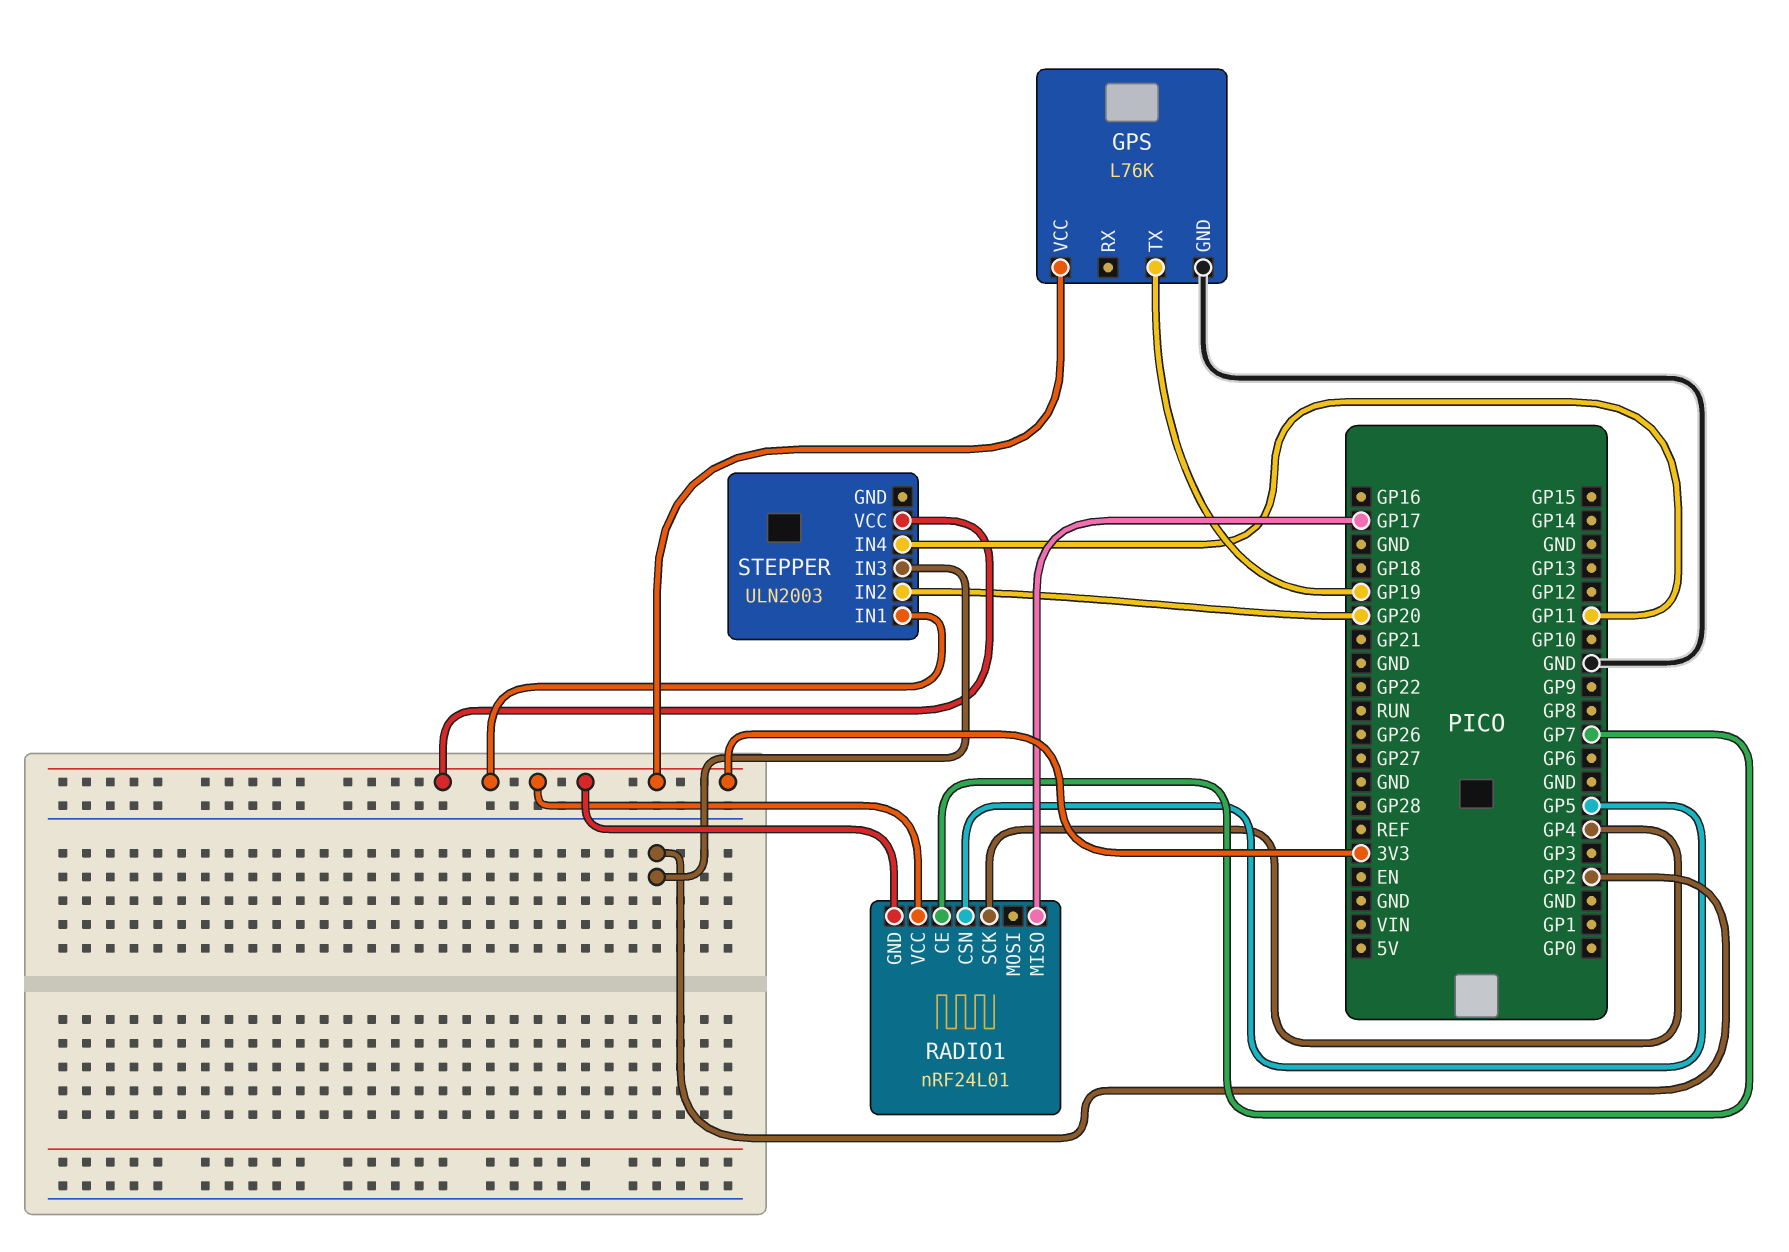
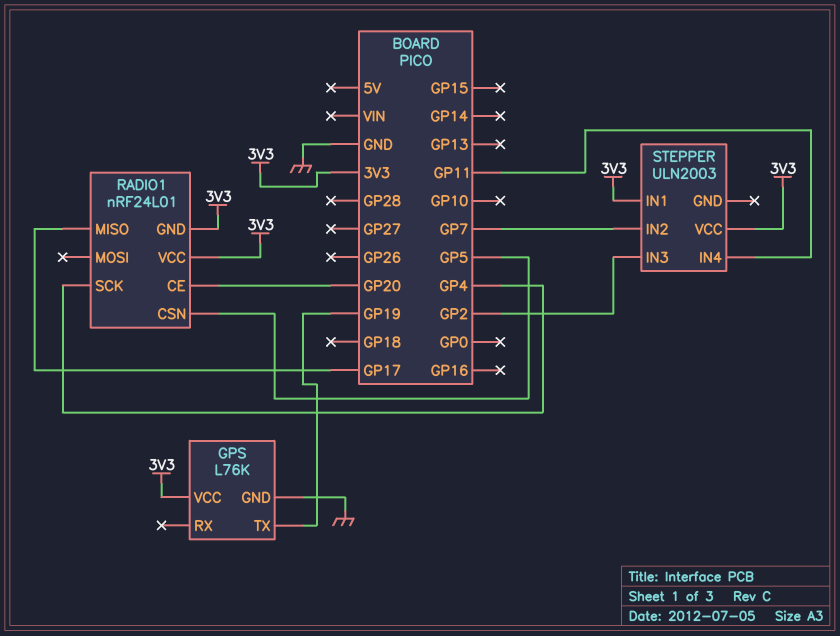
RADIO1 pin CE: GP7 -> GP20
STEPPER pin IN2: GP20 -> GP7

